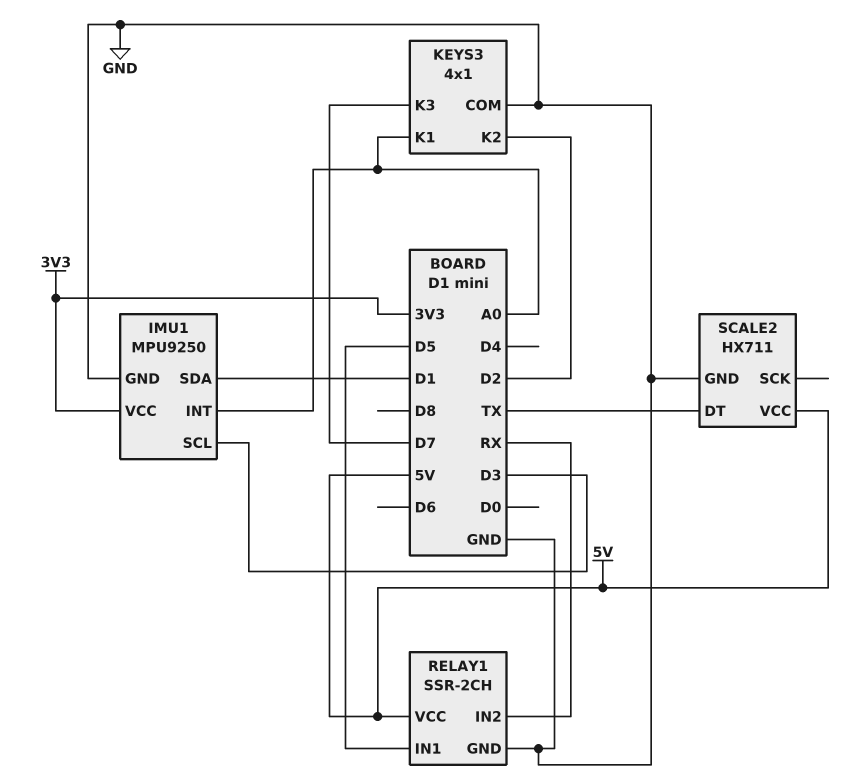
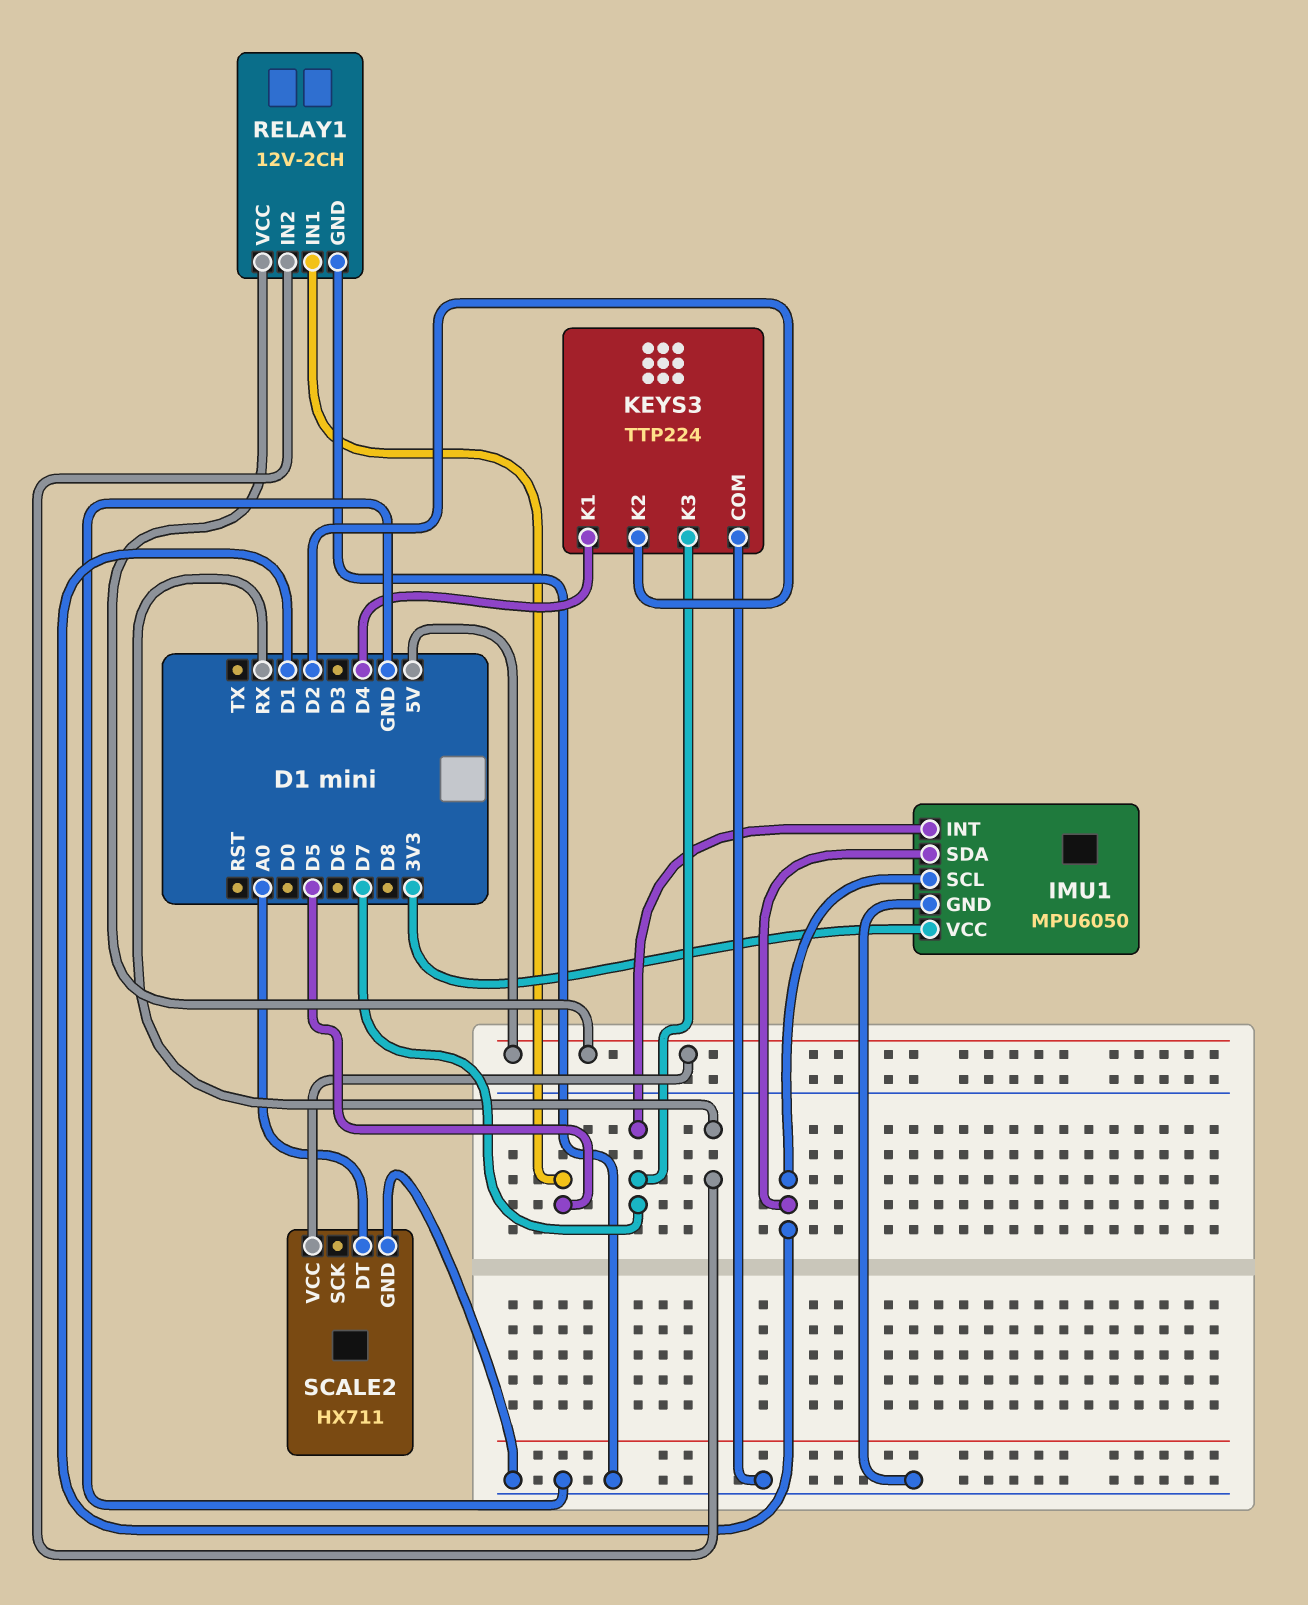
IMU1: MPU9250 -> MPU6050
IMU1 pin INT: A0 -> D7
IMU1 pin SCL: D3 -> D1
KEYS3: 4x1 -> TTP224
KEYS3 pin K1: A0 -> D4
RELAY1: SSR-2CH -> 12V-2CH
SCALE2 pin DT: TX -> A0

